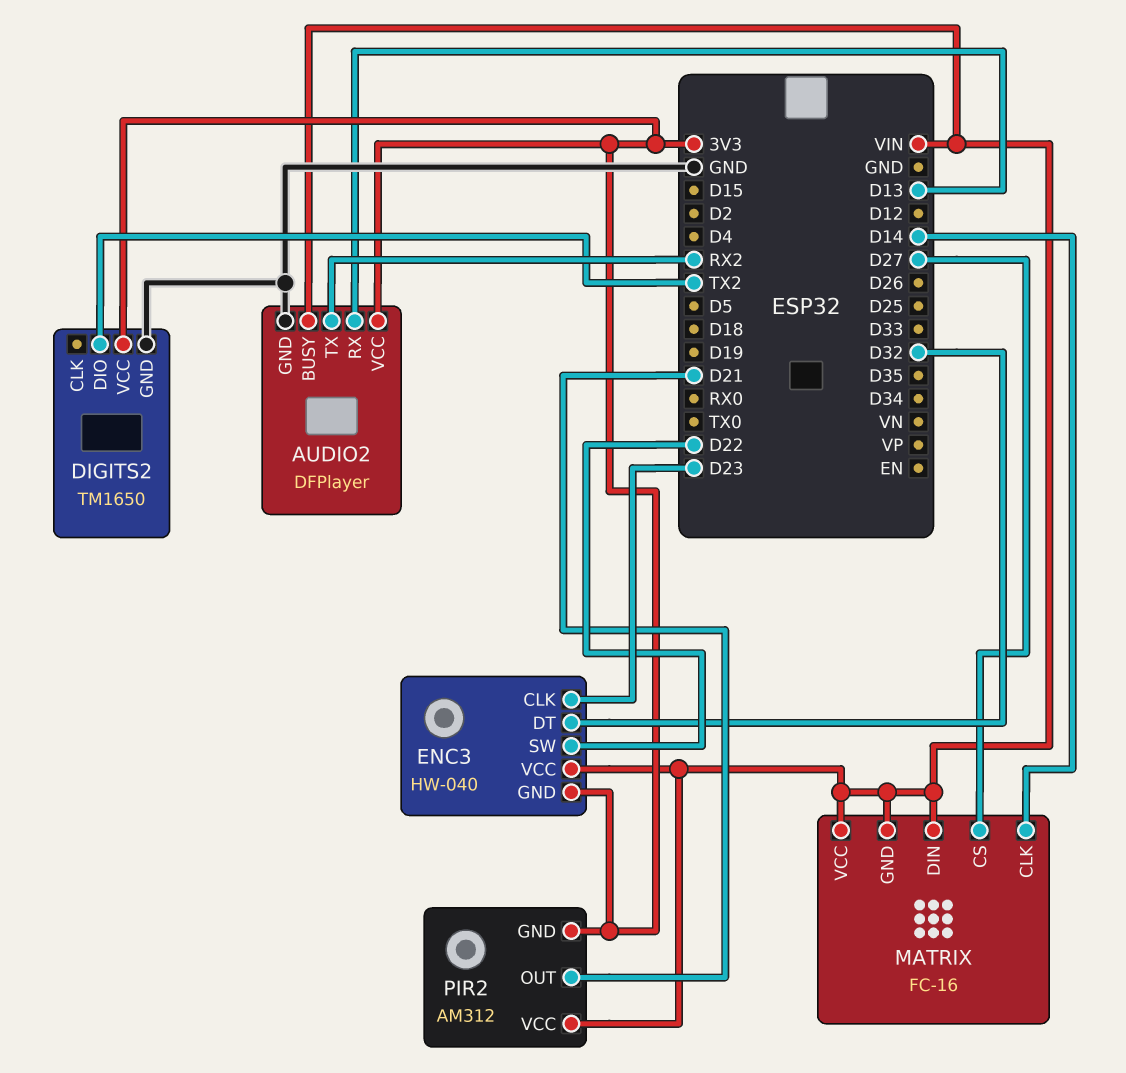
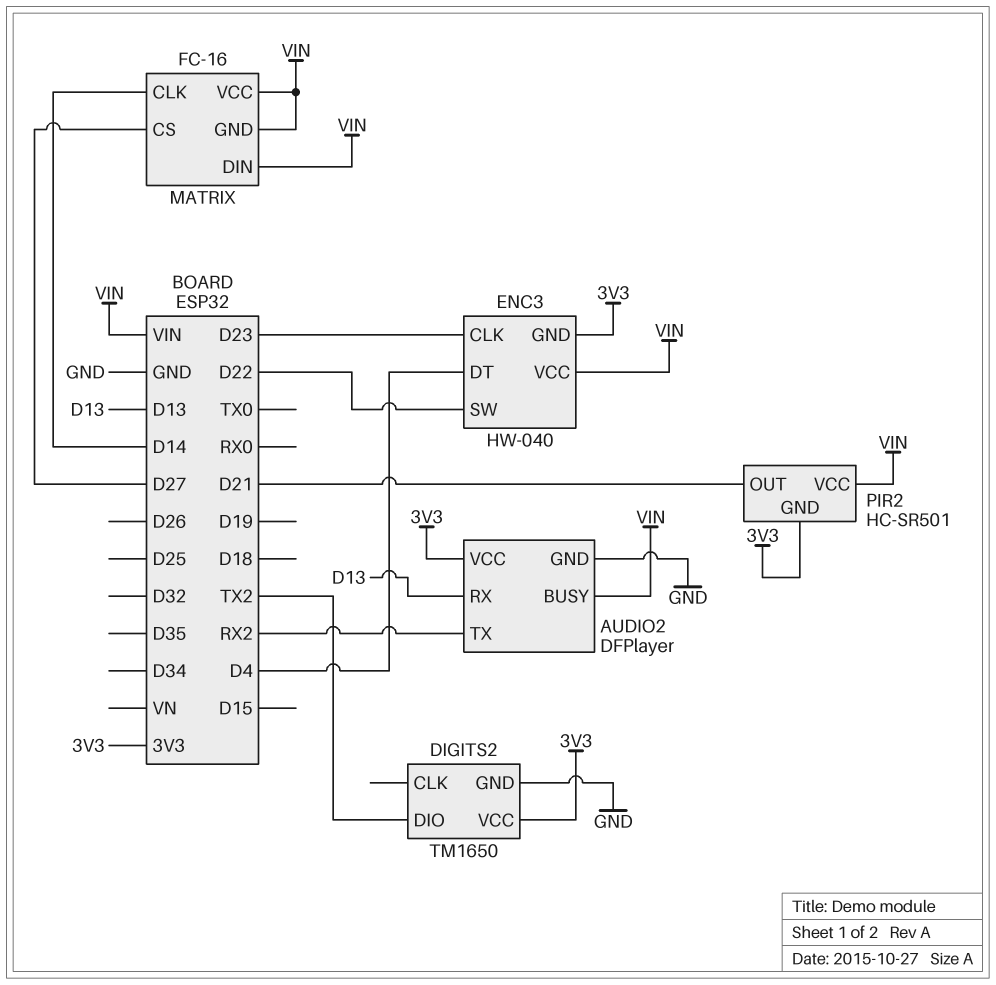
ENC3 pin DT: D32 -> D4
PIR2: AM312 -> HC-SR501

